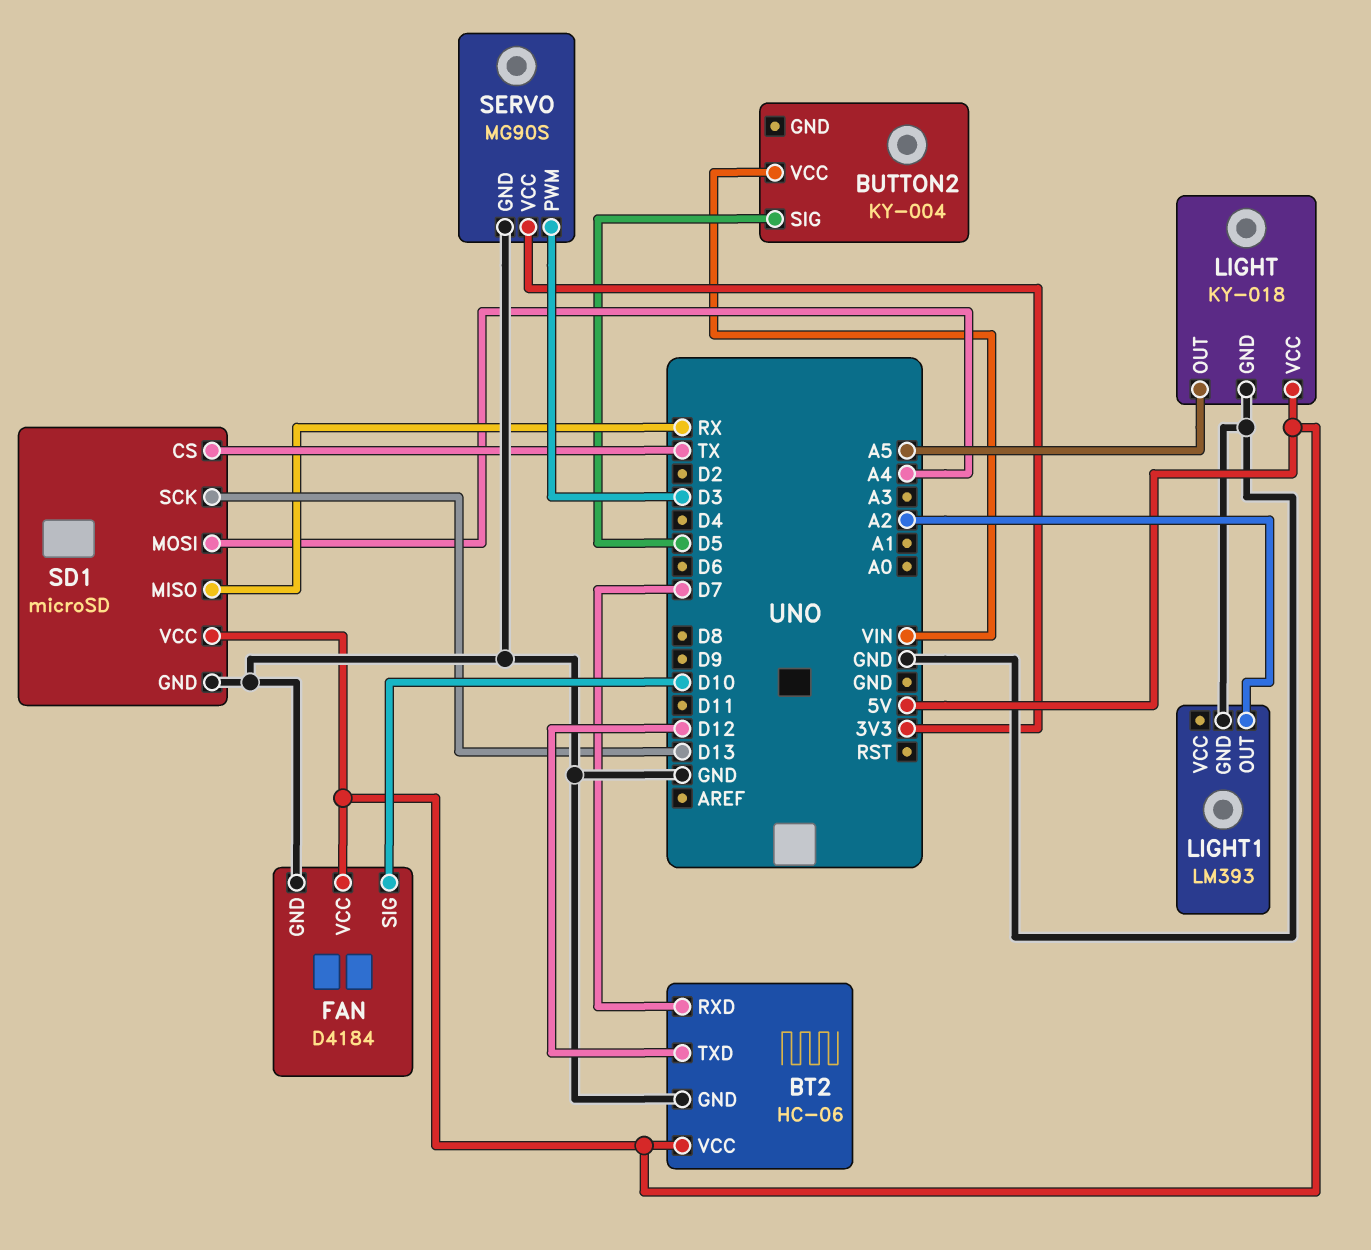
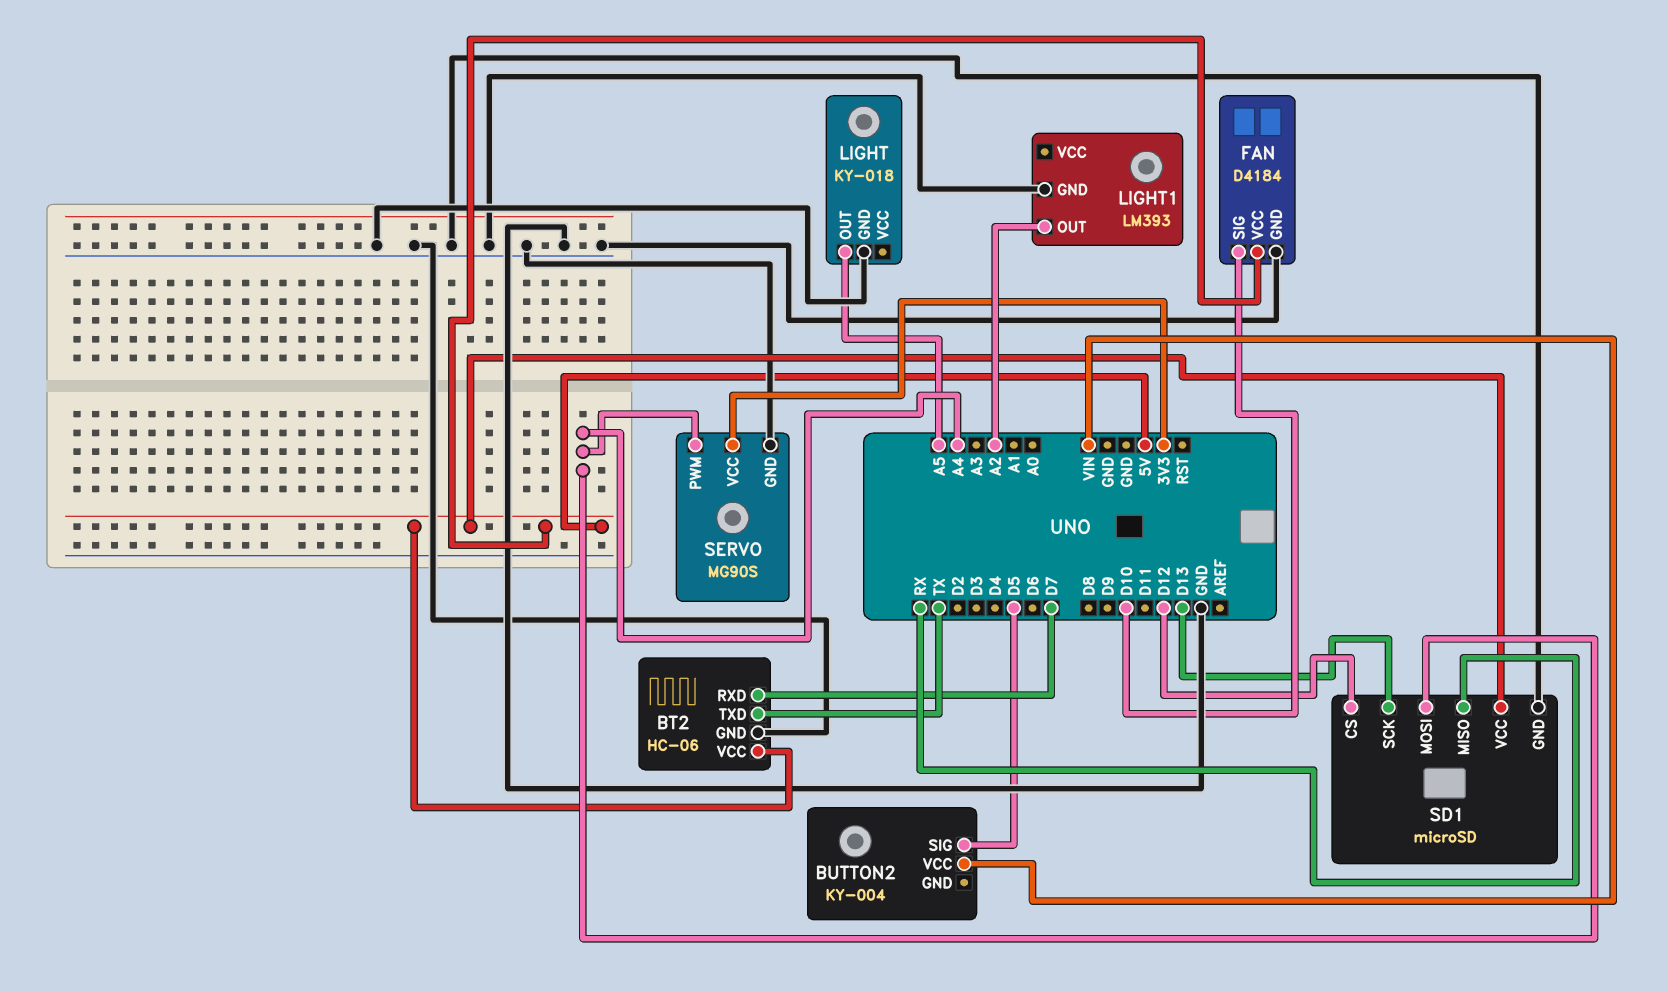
BT2 pin TXD: D12 -> TX
LIGHT pin VCC: 5V -> none
SD1 pin CS: TX -> D12
SERVO pin PWM: D3 -> A4

